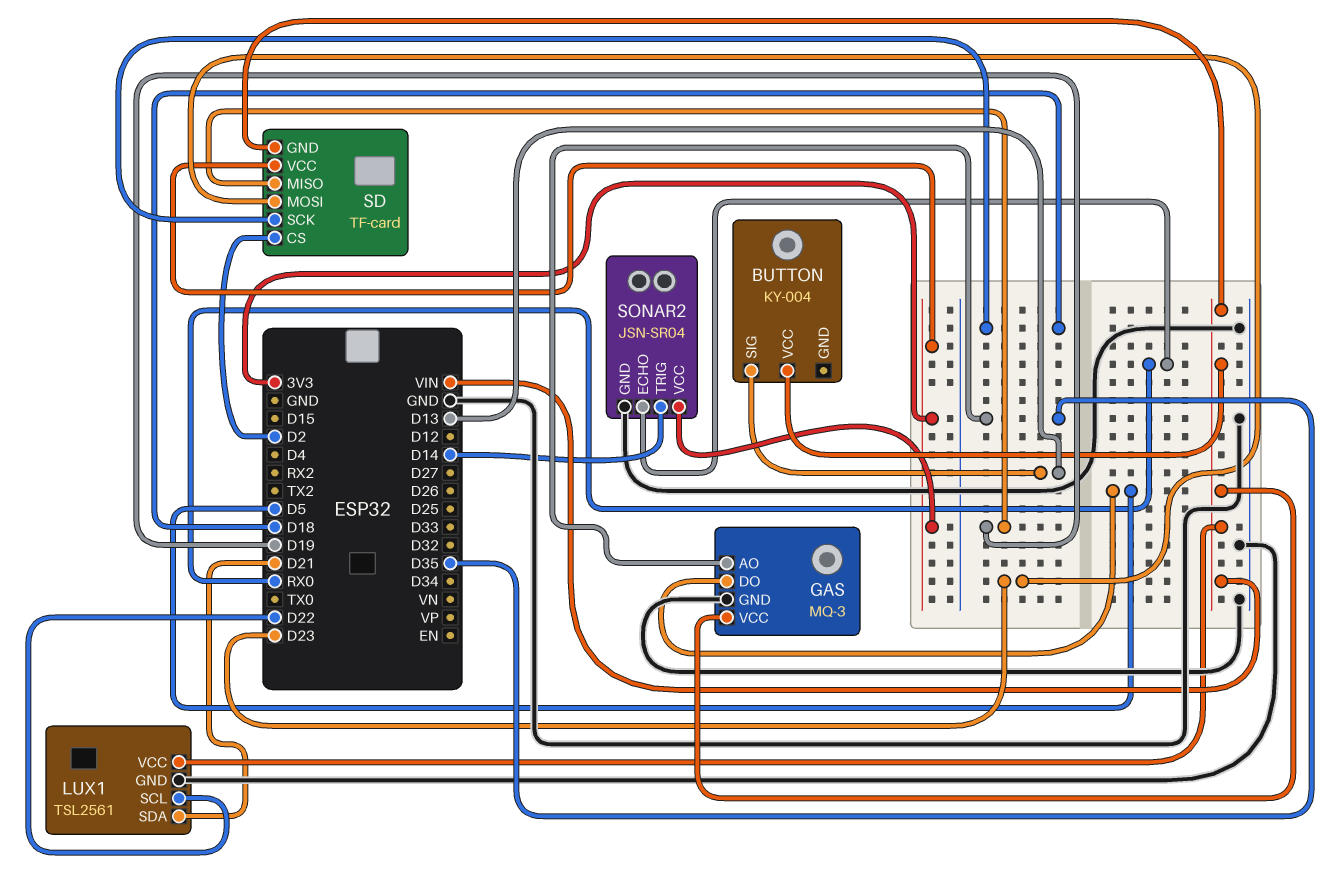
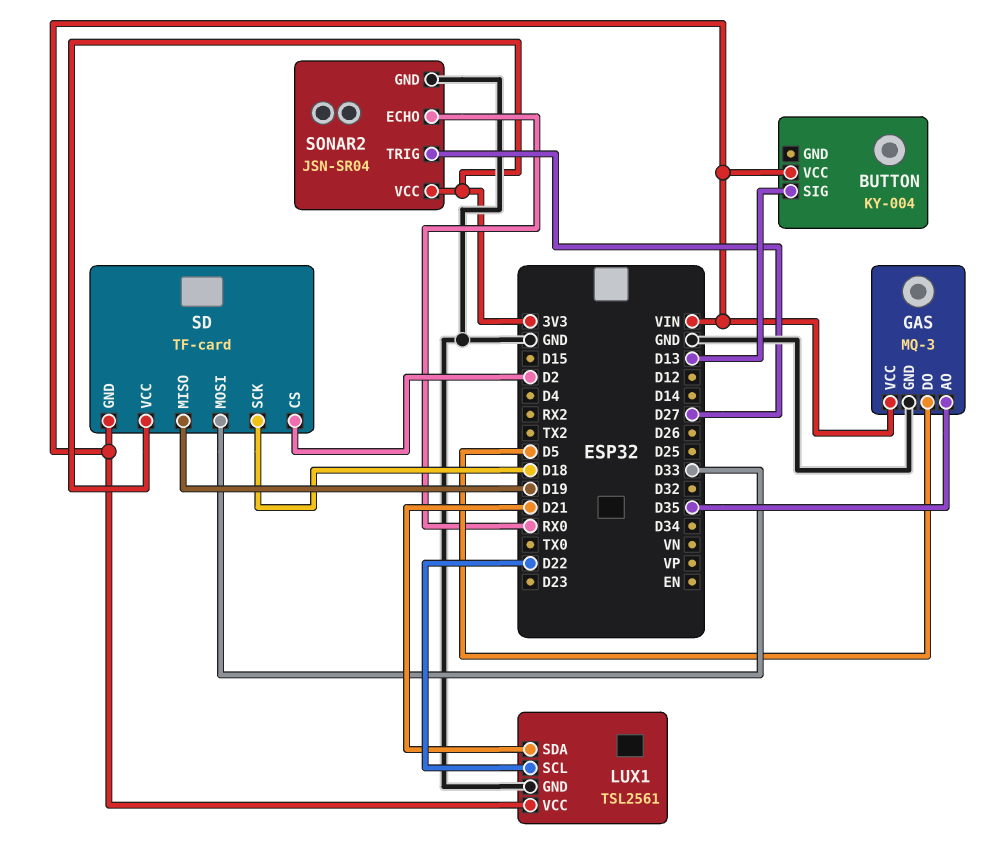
SD pin MOSI: D23 -> D33
SONAR2 pin TRIG: D14 -> D27

